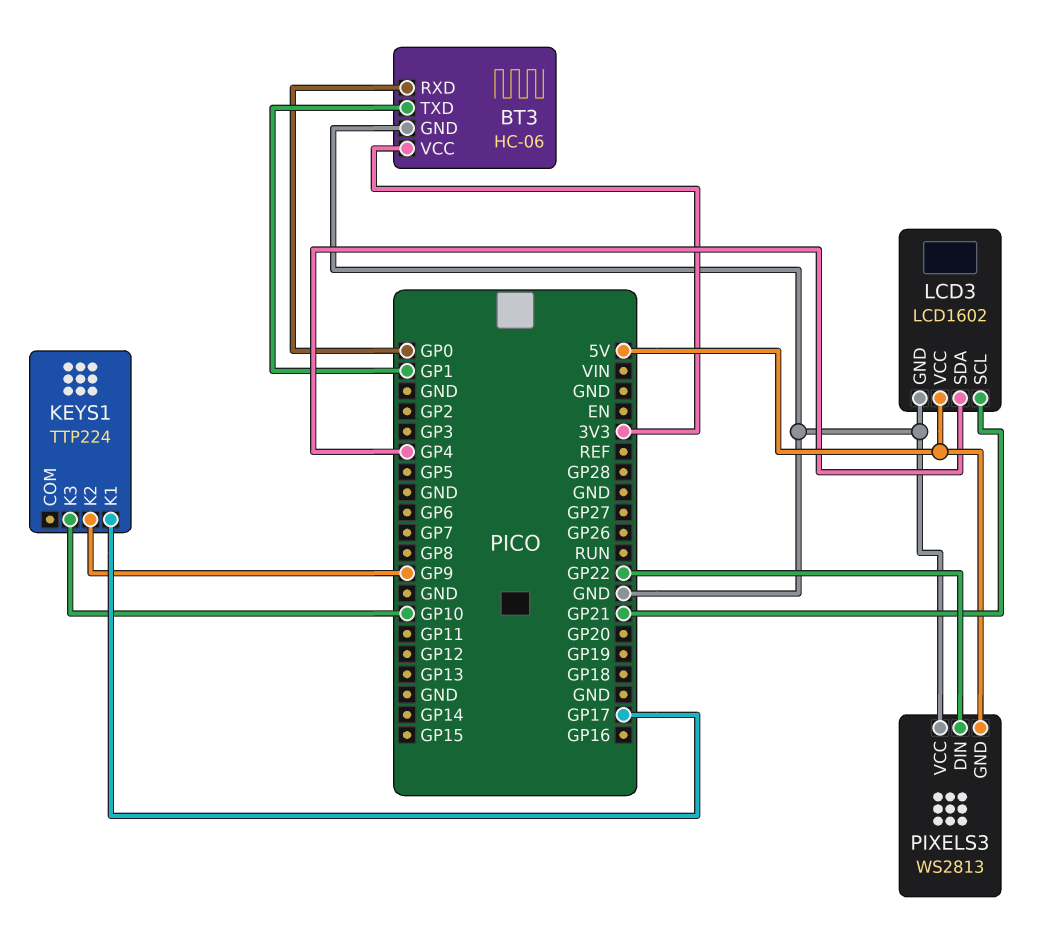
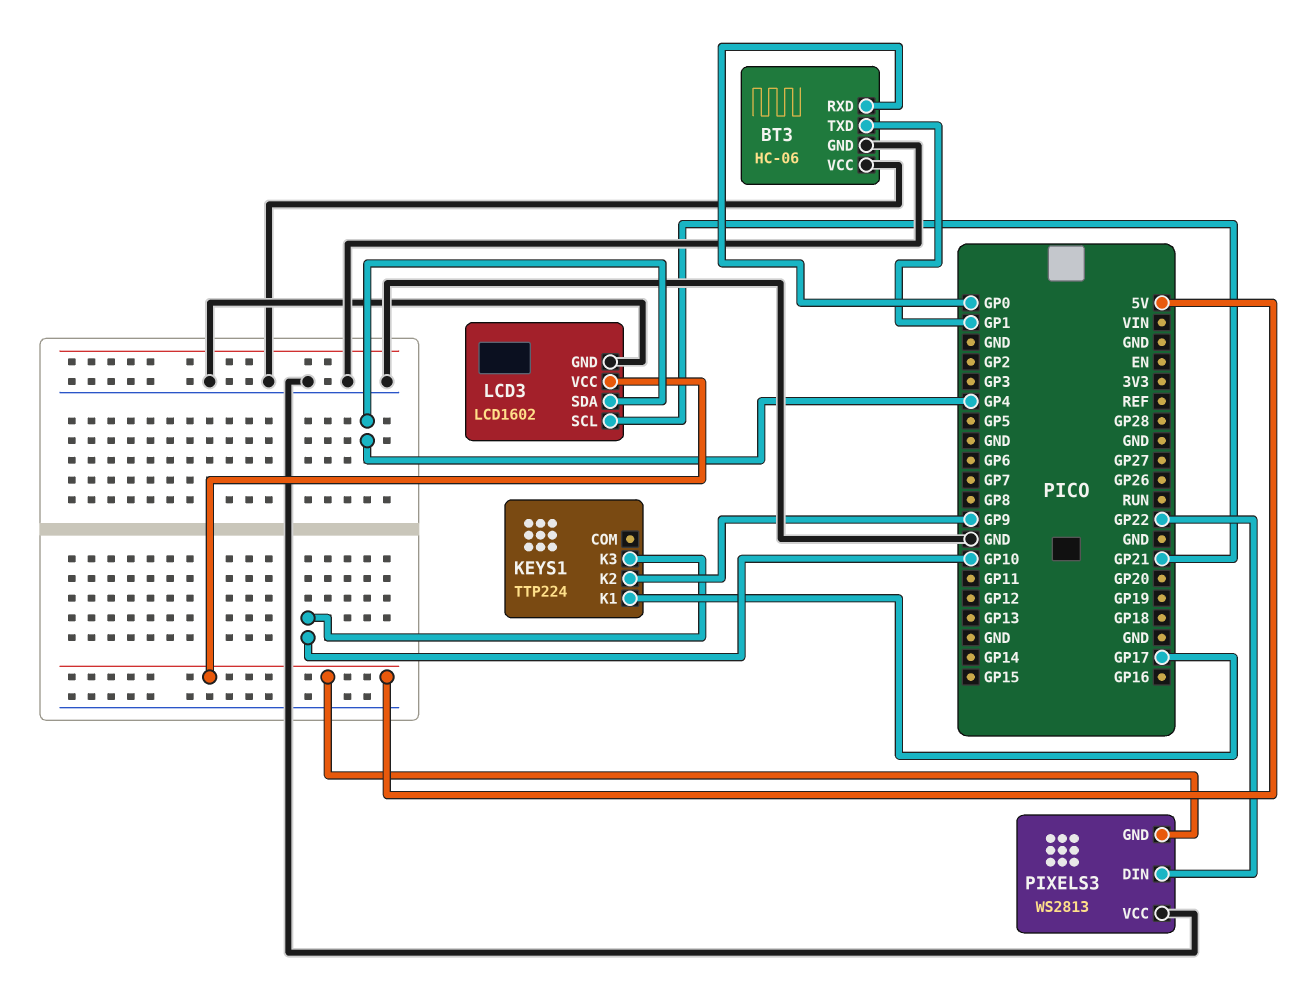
BT3 pin VCC: 3V3 -> GND

